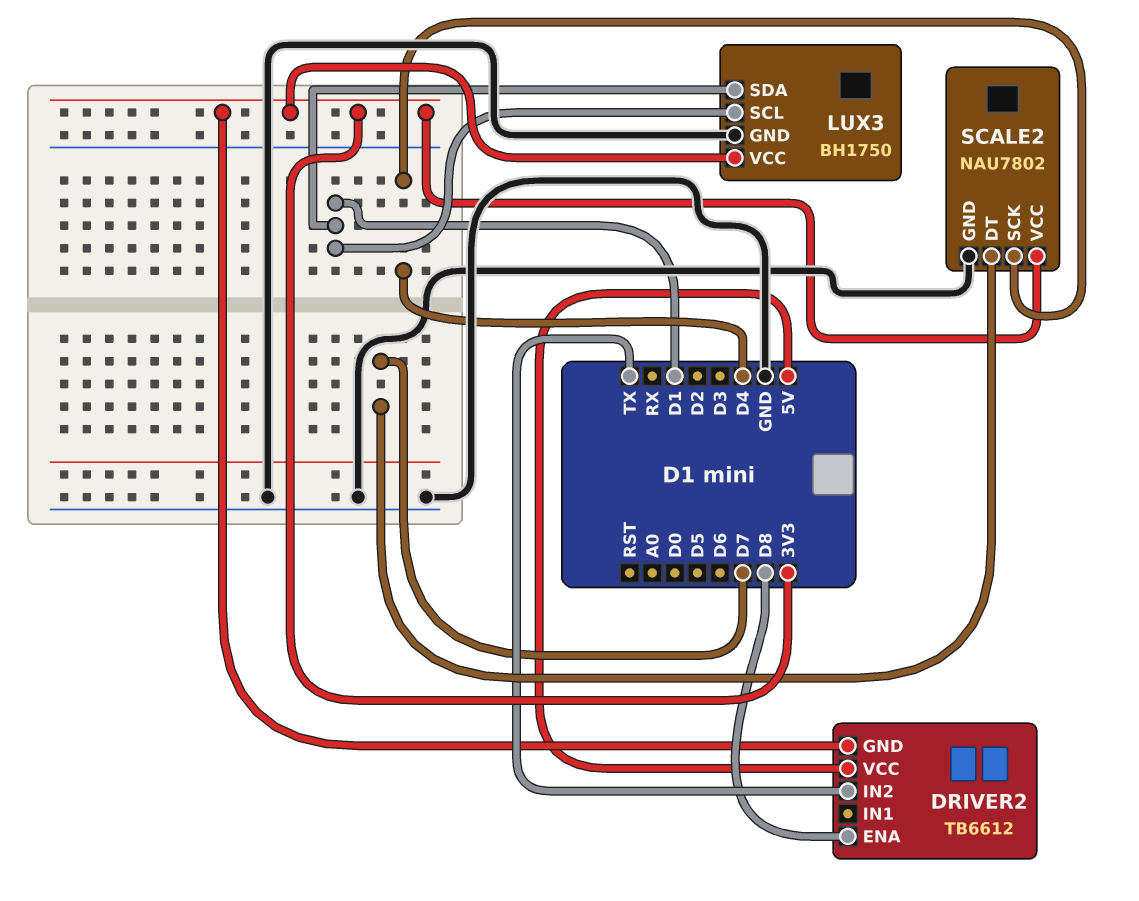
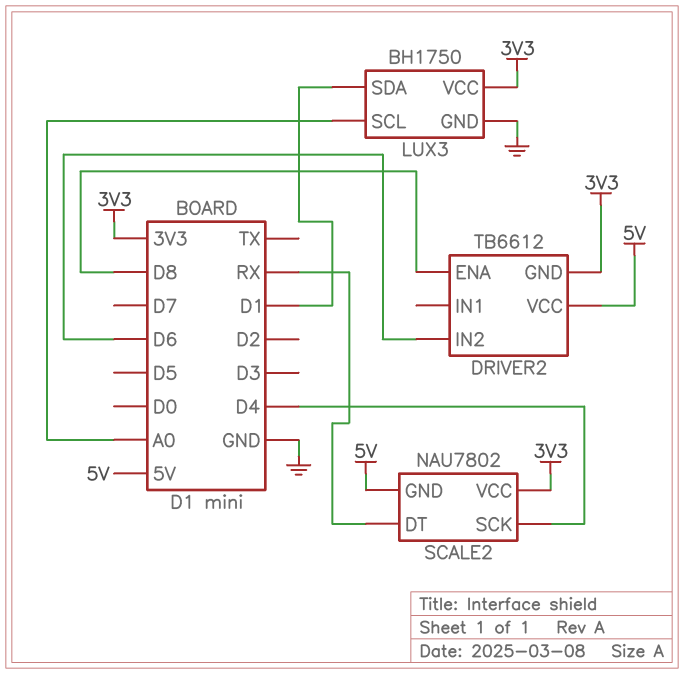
DRIVER2 pin IN2: TX -> D6
LUX3 pin SCL: D1 -> A0
SCALE2 pin DT: D7 -> RX
SCALE2 pin GND: GND -> 5V

